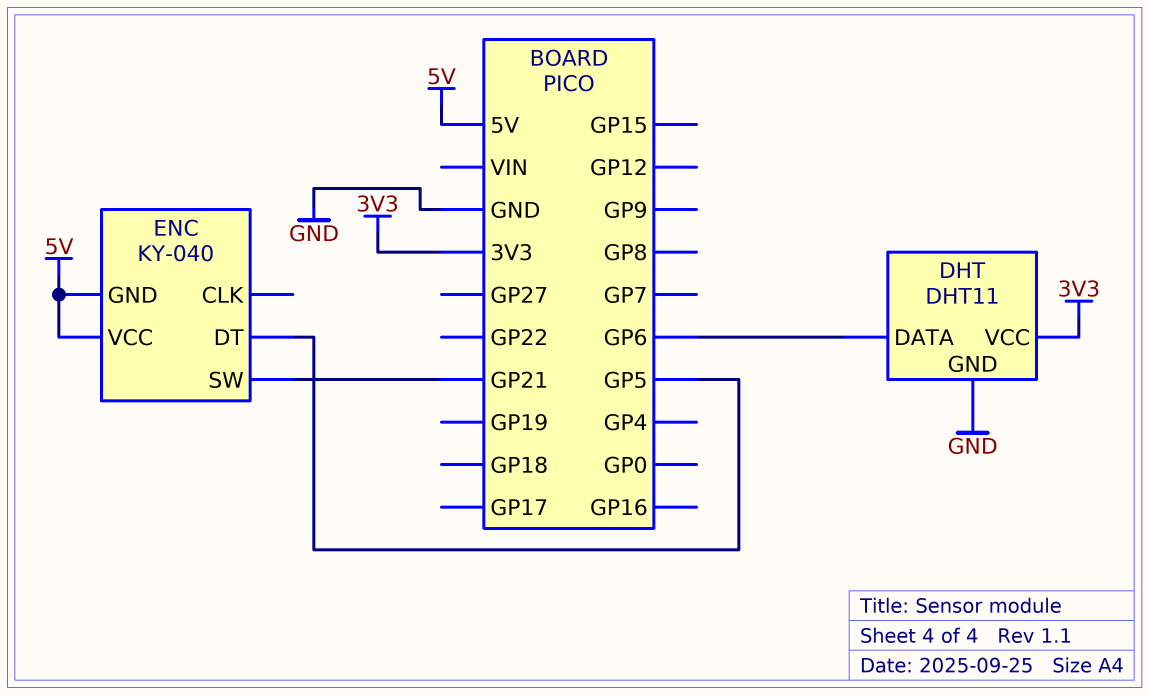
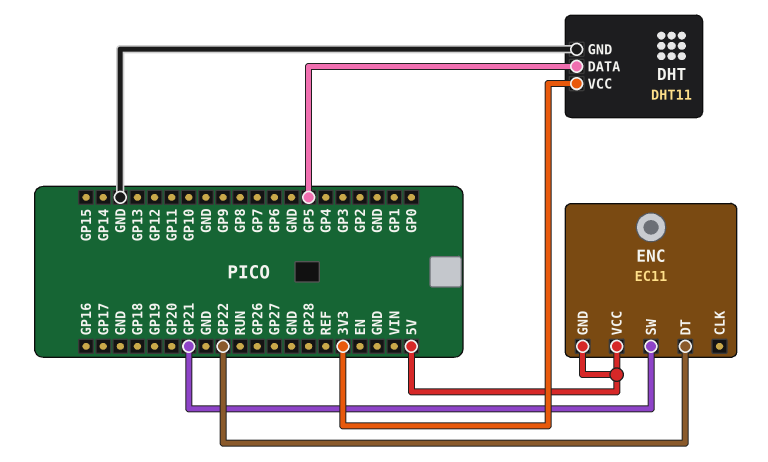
DHT pin DATA: GP6 -> GP5
ENC: KY-040 -> EC11
ENC pin DT: GP5 -> GP22

